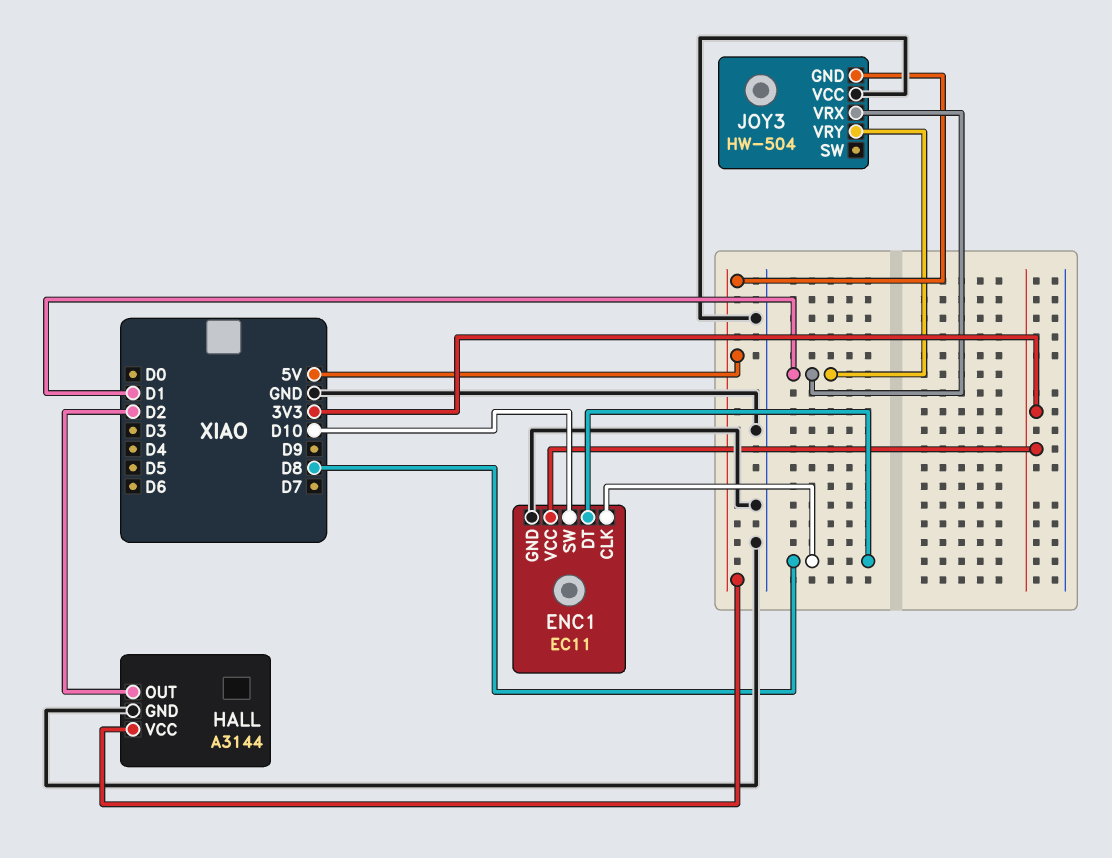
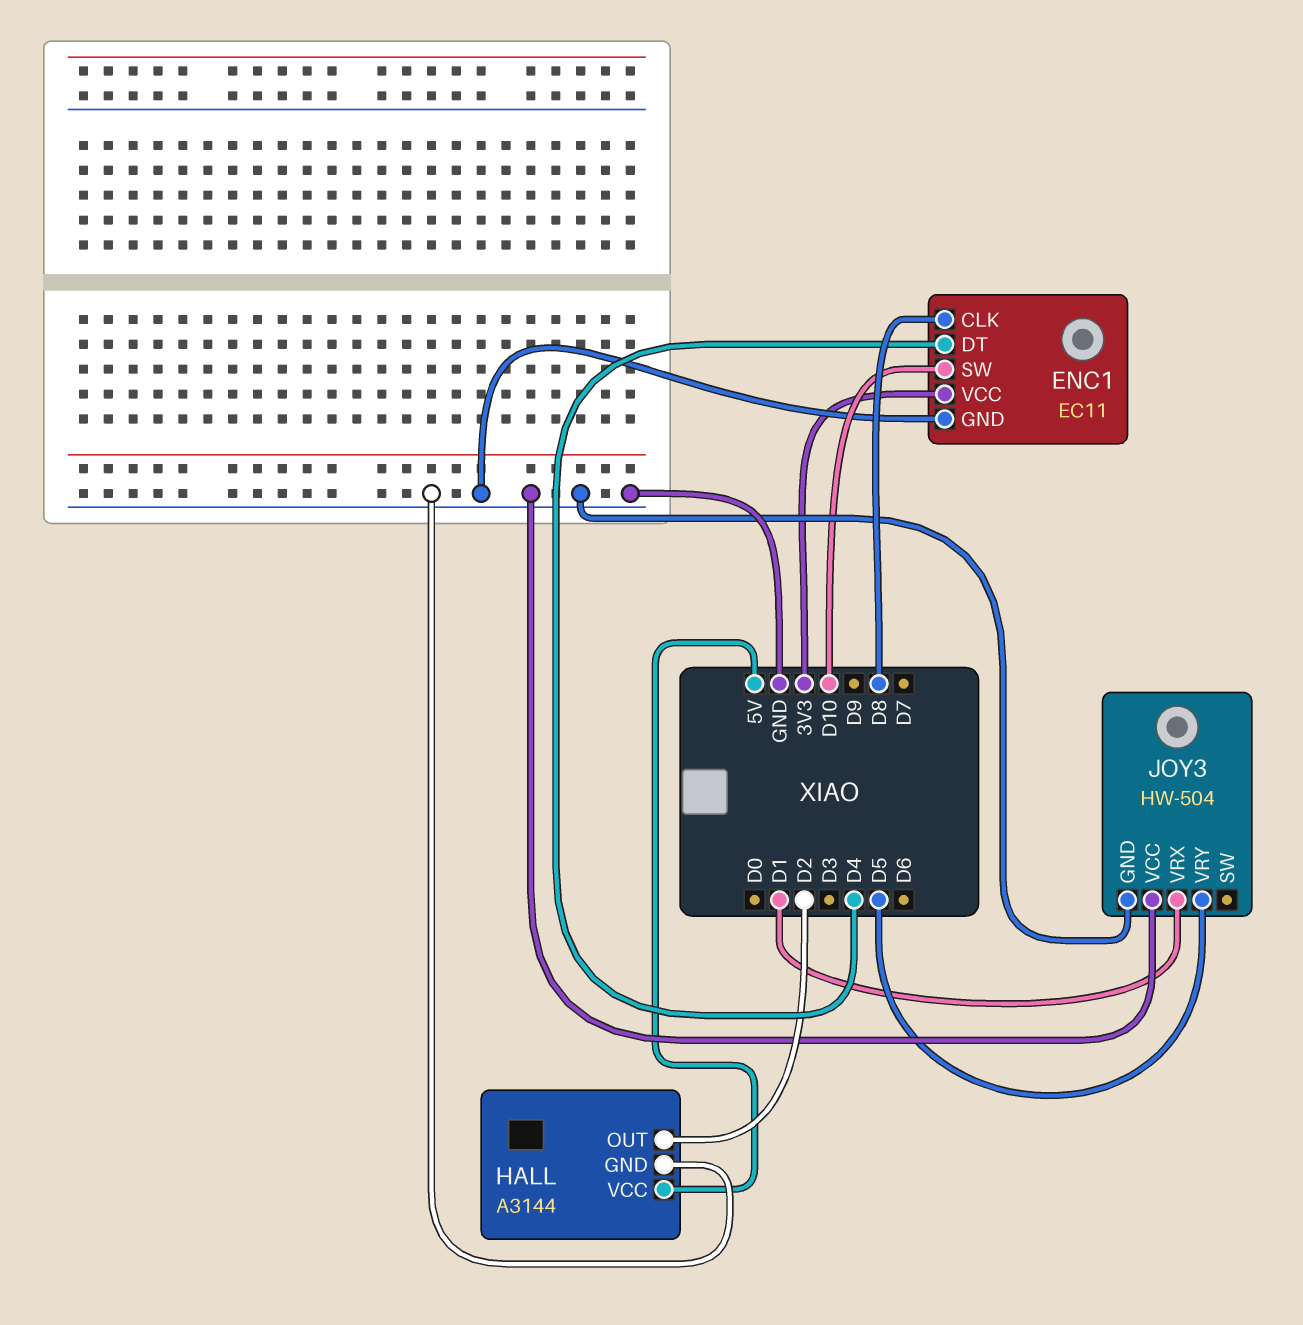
ENC1 pin DT: D8 -> D4
JOY3 pin GND: 5V -> GND
JOY3 pin VRY: D1 -> D5

